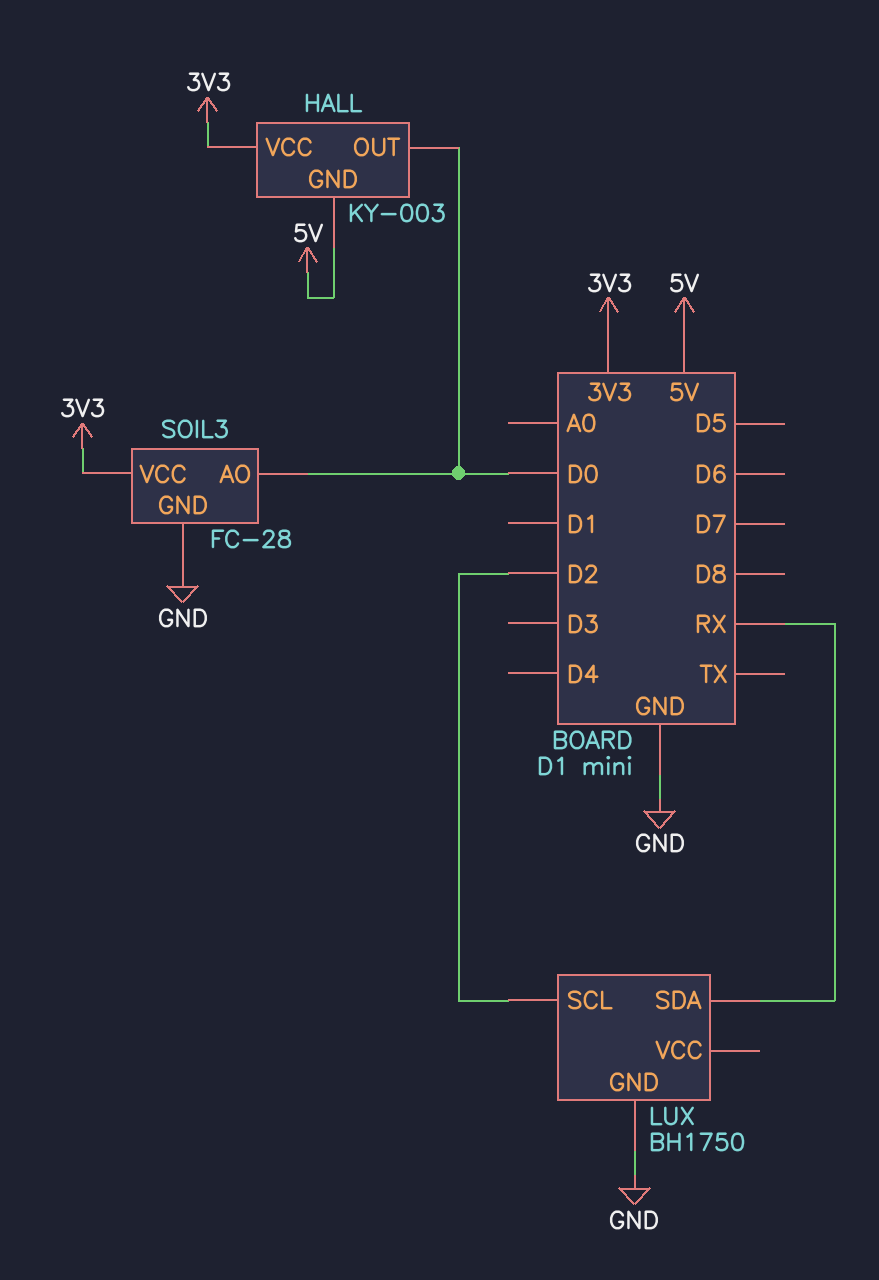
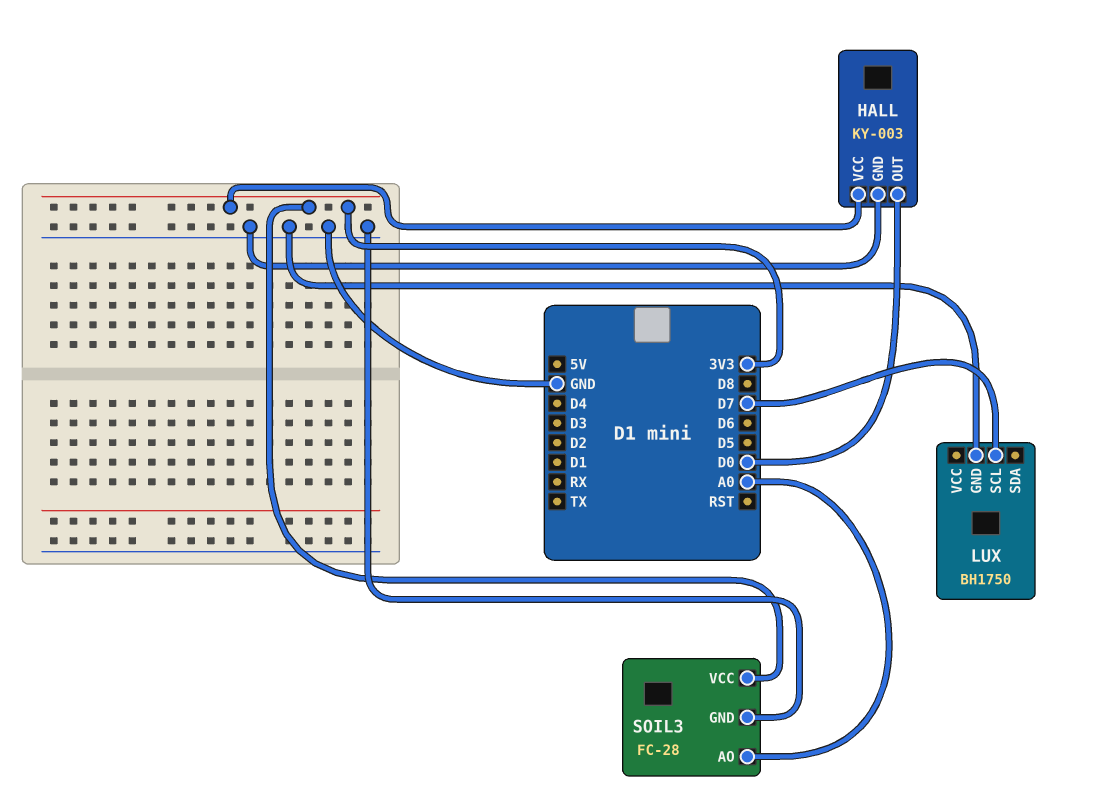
HALL pin GND: 5V -> GND
LUX pin SCL: D2 -> D7
LUX pin SDA: RX -> none
SOIL3 pin AO: D0 -> A0

